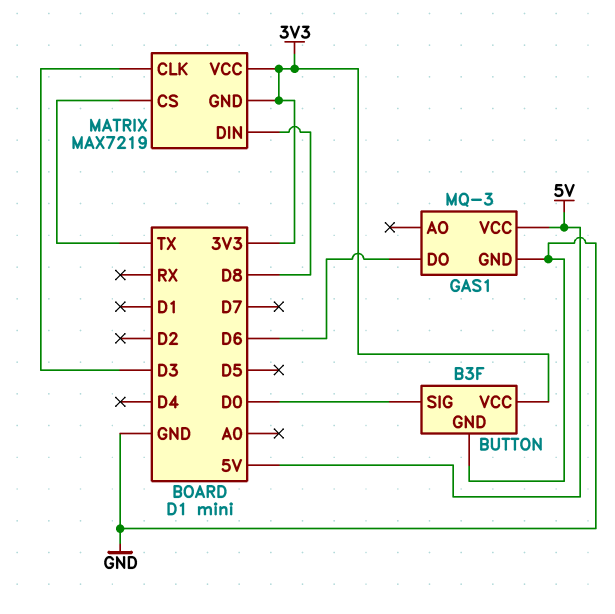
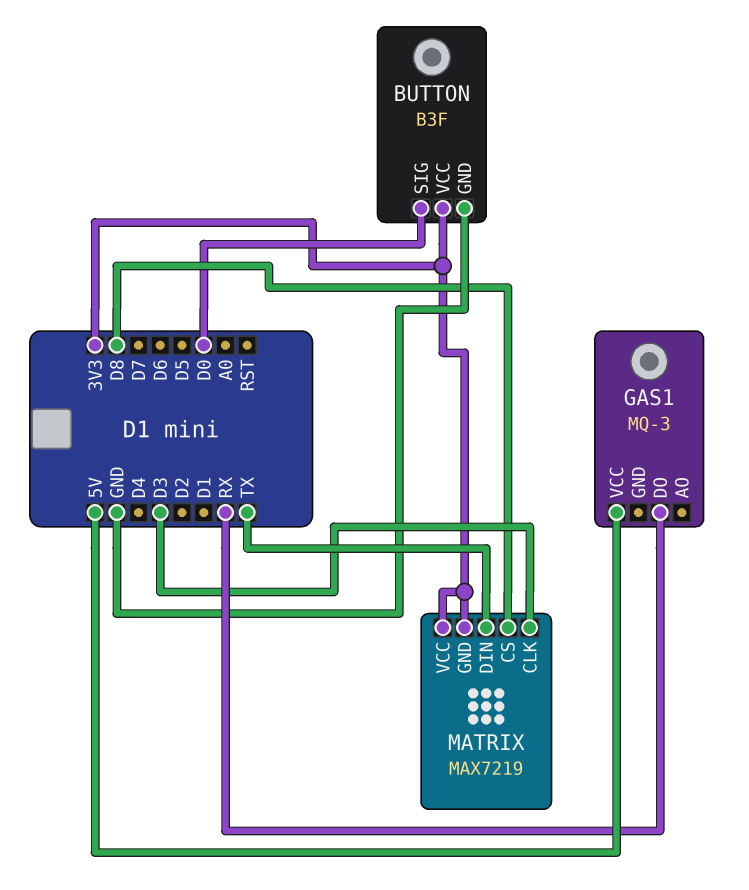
GAS1 pin DO: D6 -> RX
GAS1 pin GND: GND -> none
MATRIX pin CS: TX -> D8
MATRIX pin DIN: D8 -> TX

